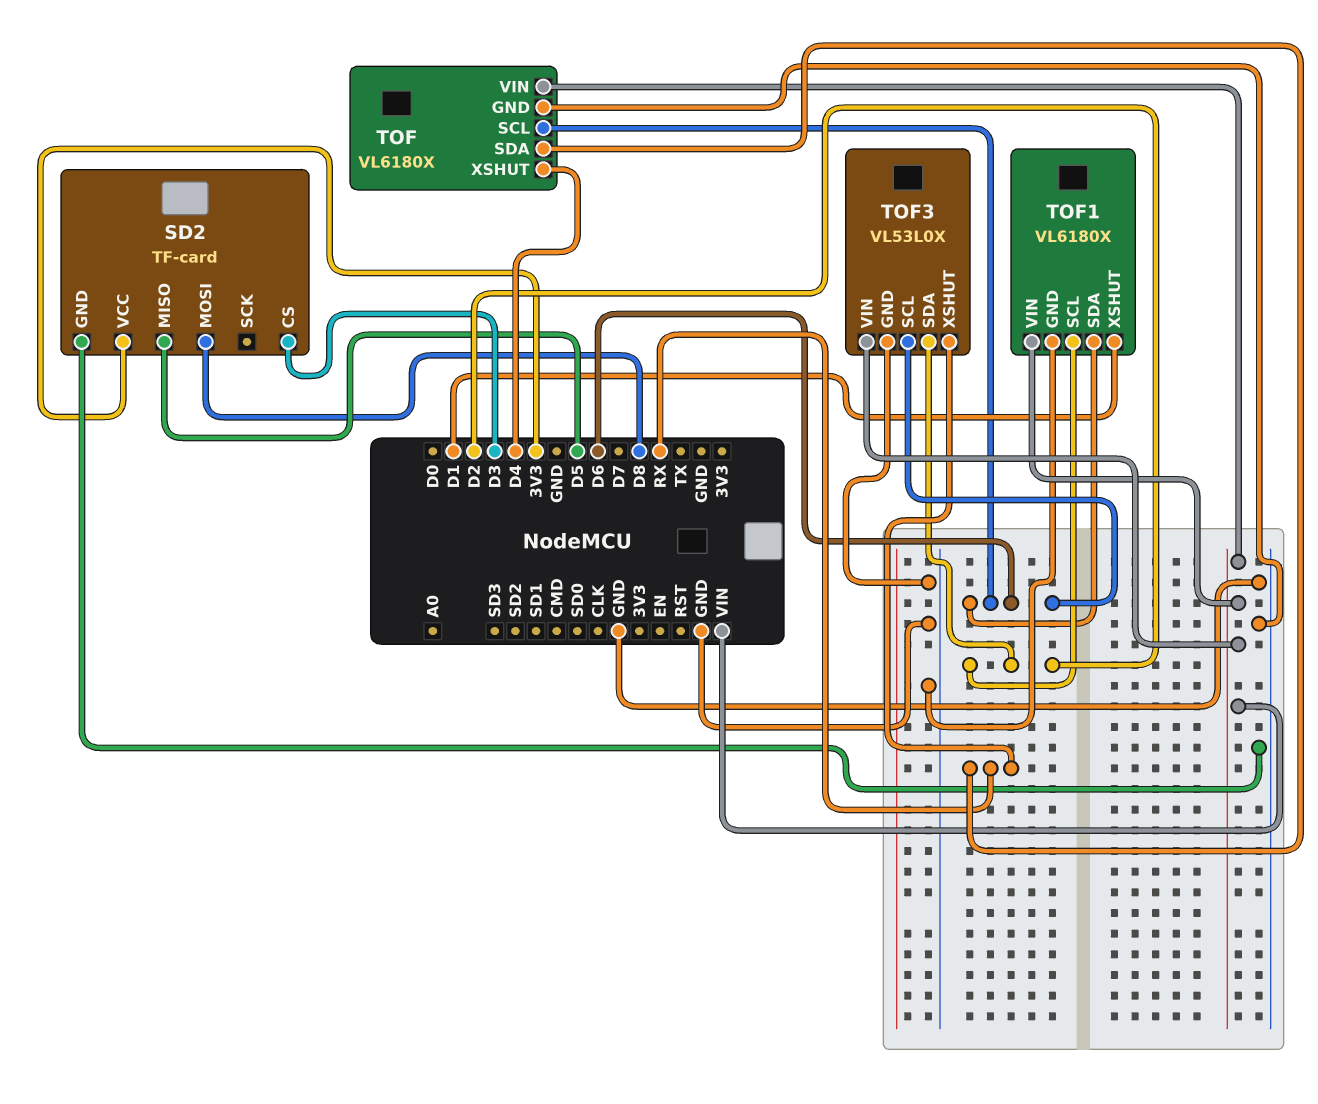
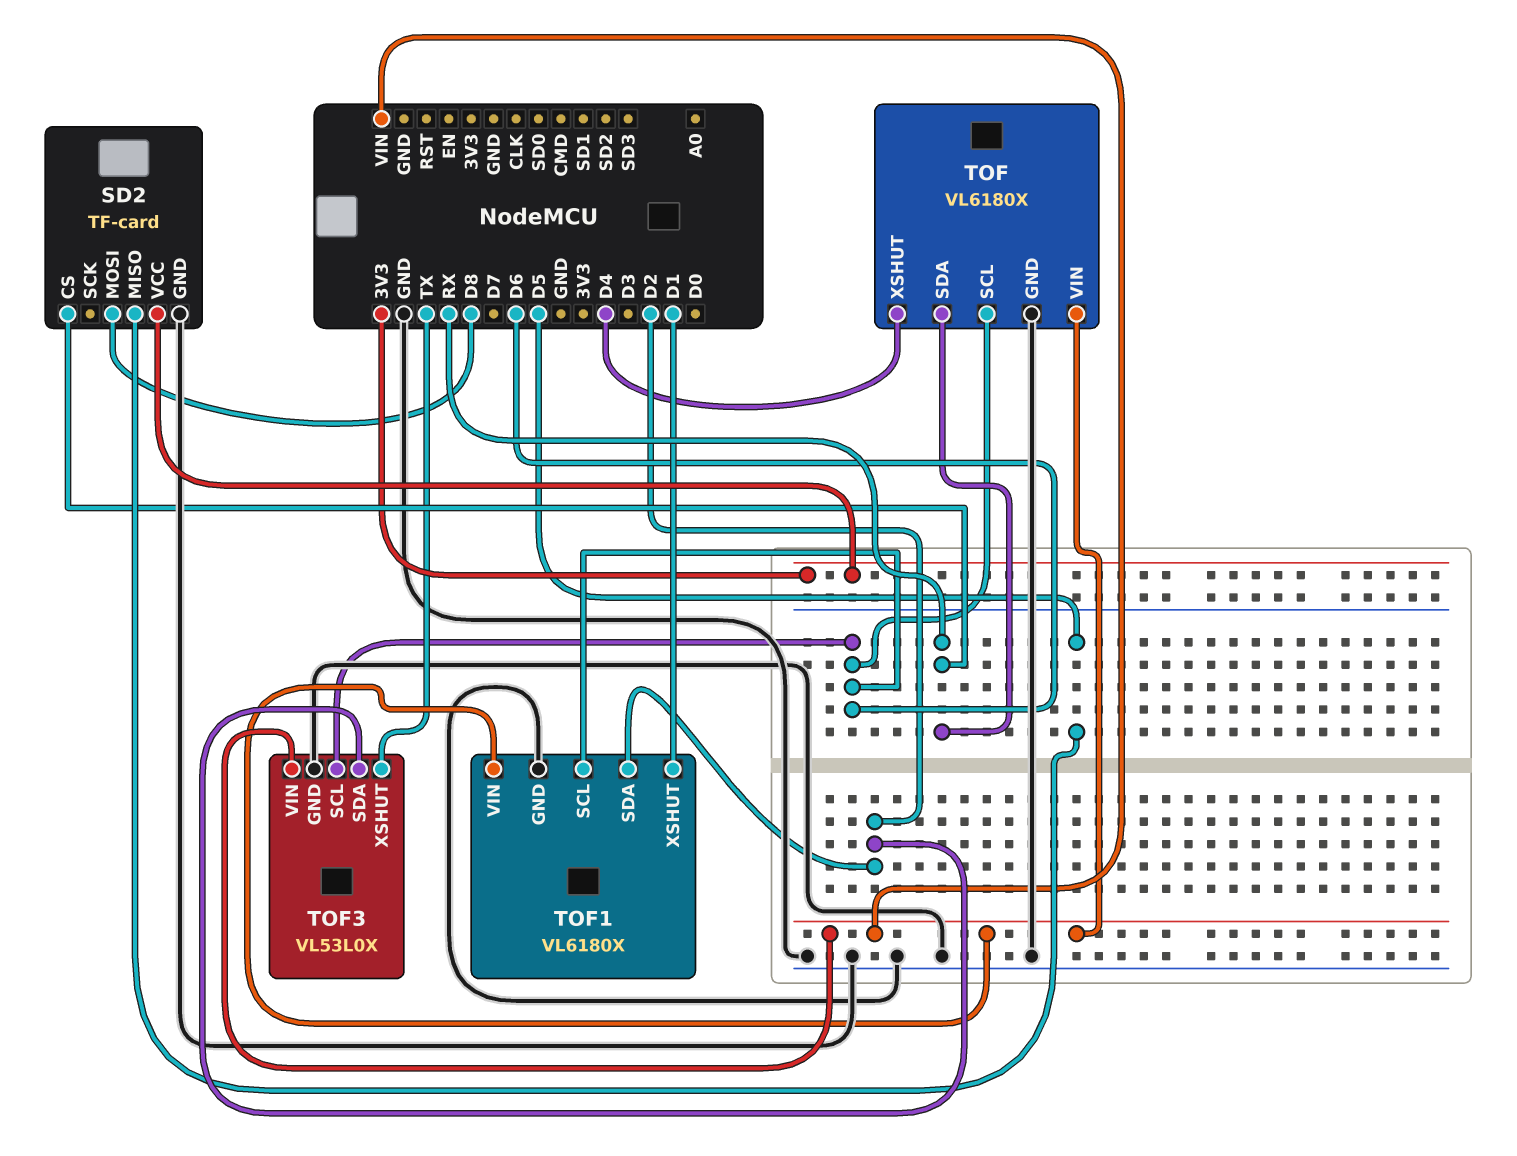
SD2 pin CS: D3 -> RX
TOF1 pin SCL: D2 -> D6
TOF1 pin SDA: D6 -> D2
TOF3 pin XSHUT: RX -> TX

